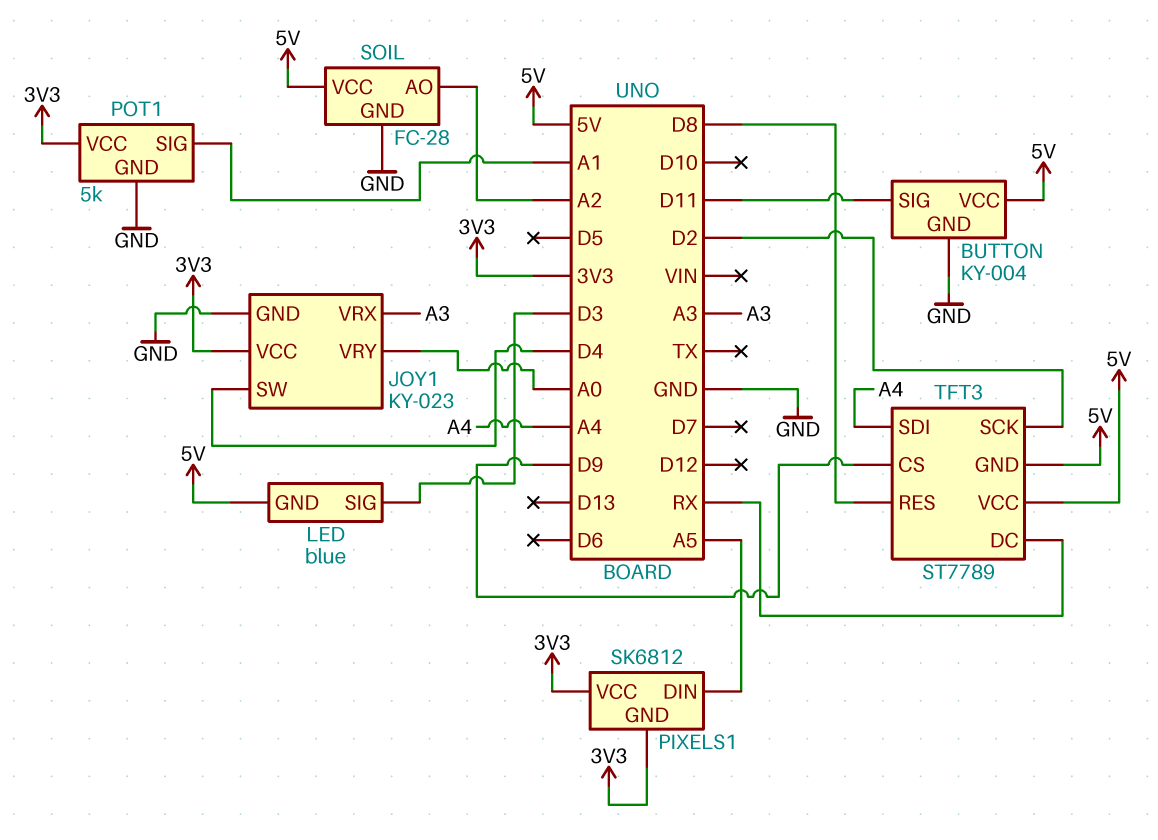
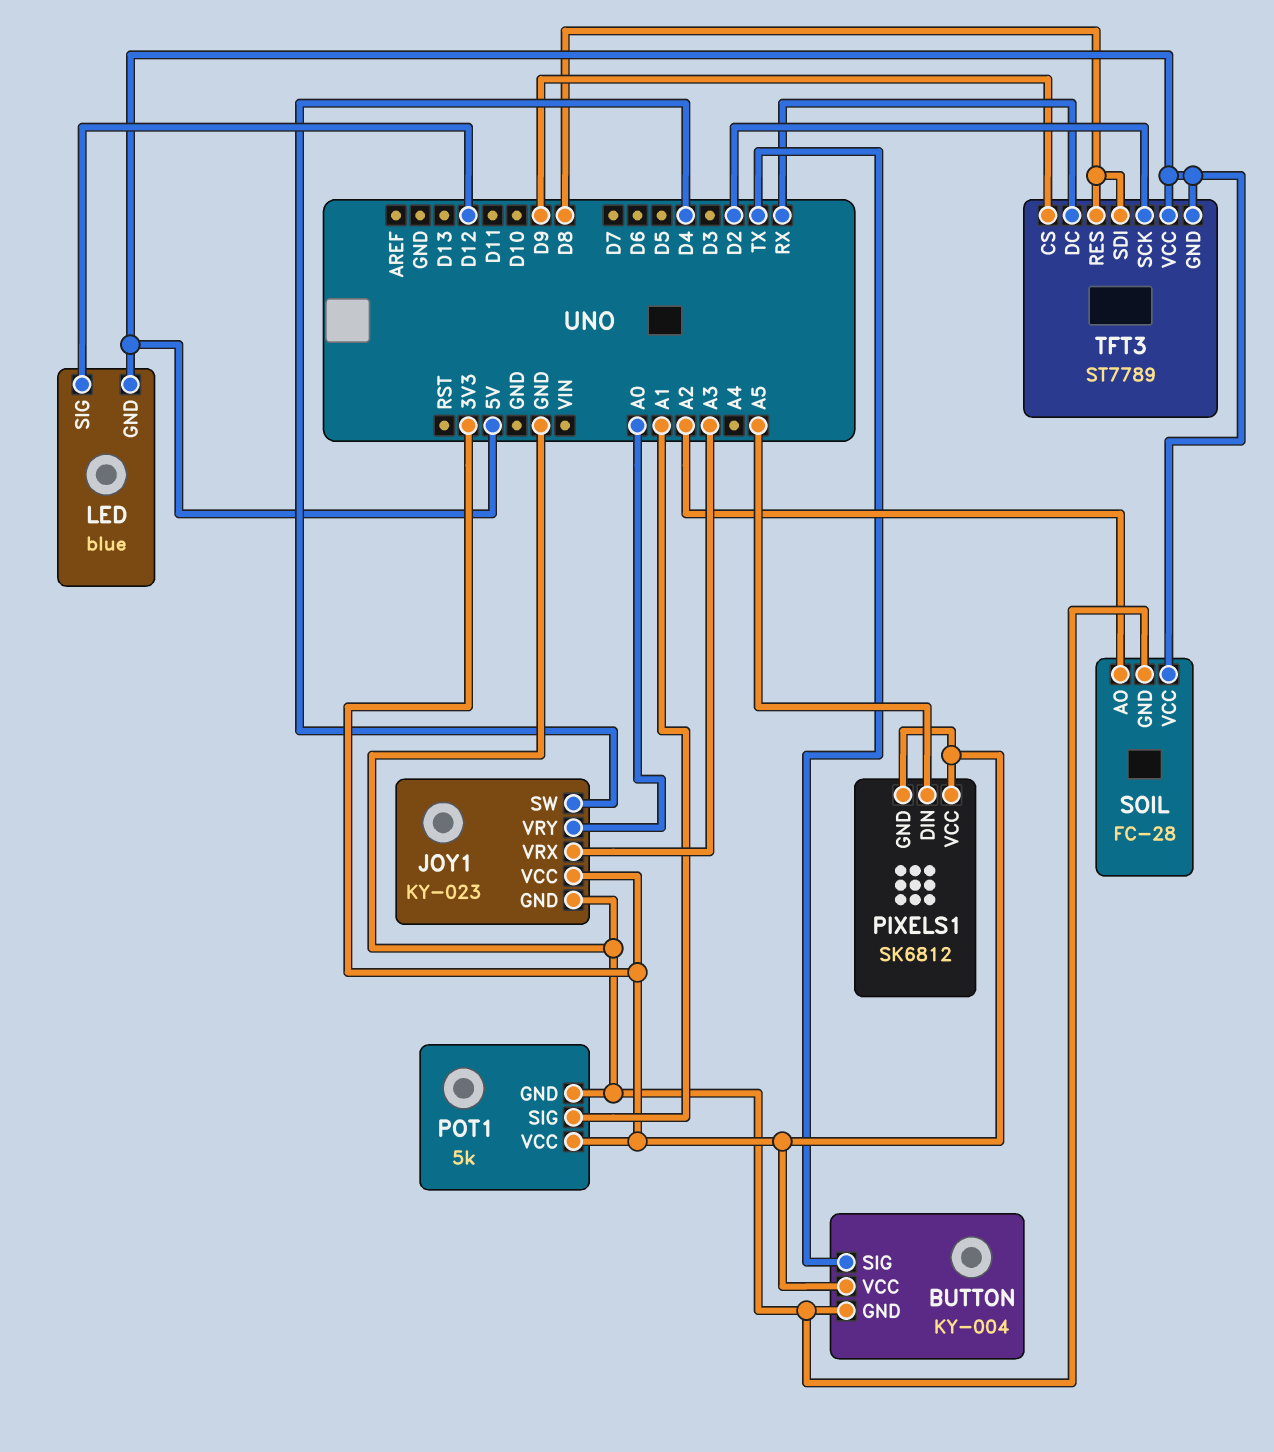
BUTTON pin SIG: D11 -> TX
BUTTON pin VCC: 5V -> 3V3
LED pin SIG: D3 -> D12
TFT3 pin SDI: A4 -> D8

